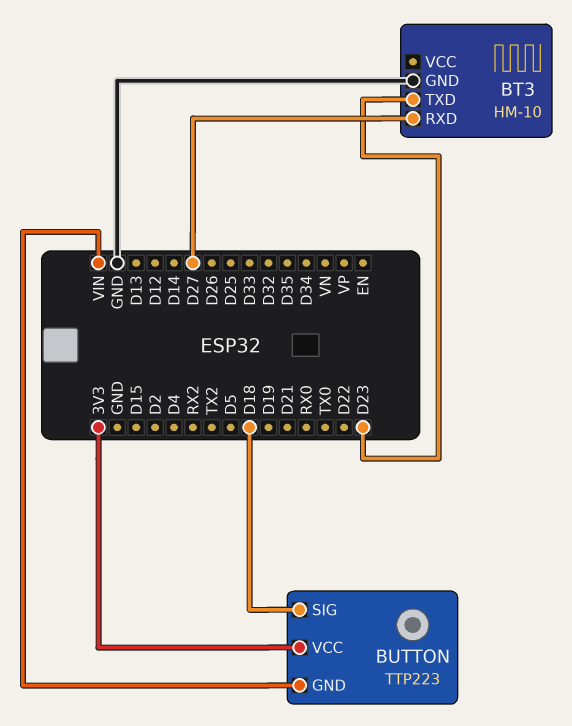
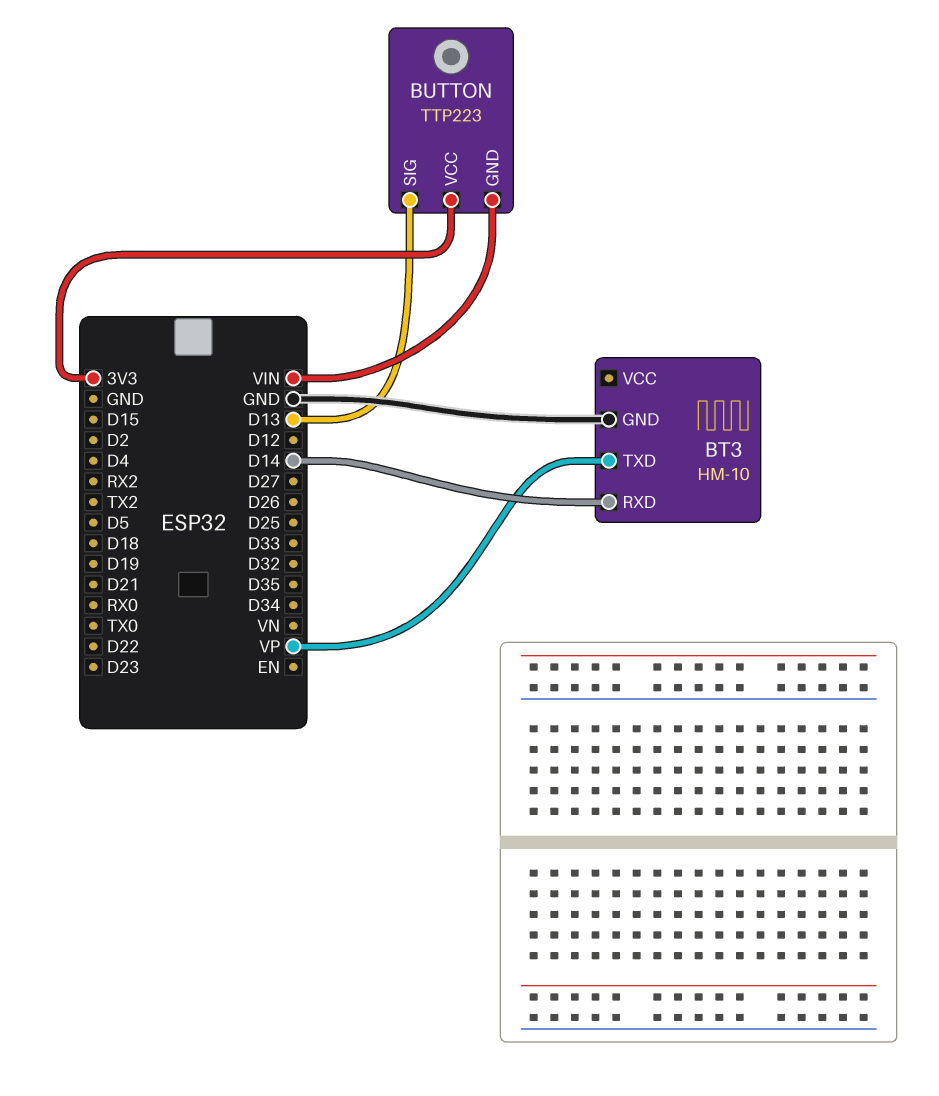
BT3 pin RXD: D27 -> D14
BT3 pin TXD: D23 -> VP
BUTTON pin SIG: D18 -> D13

